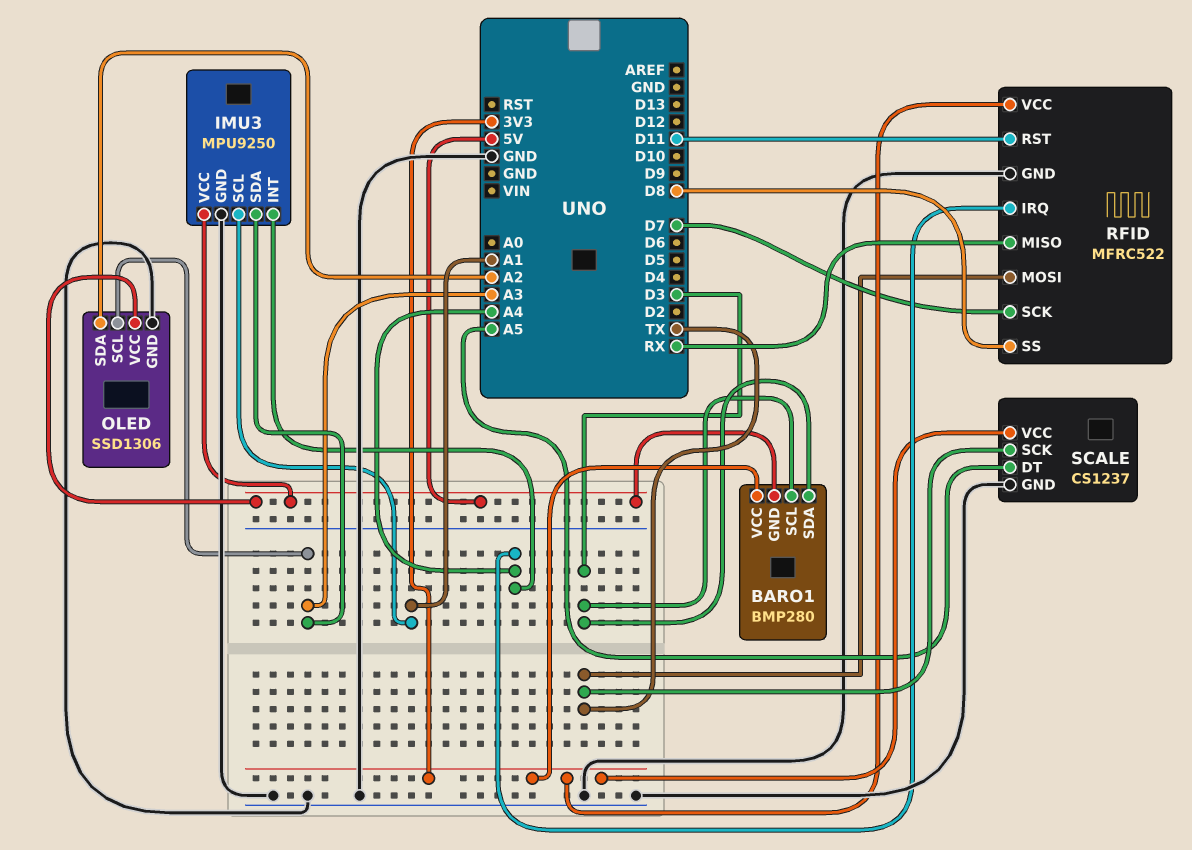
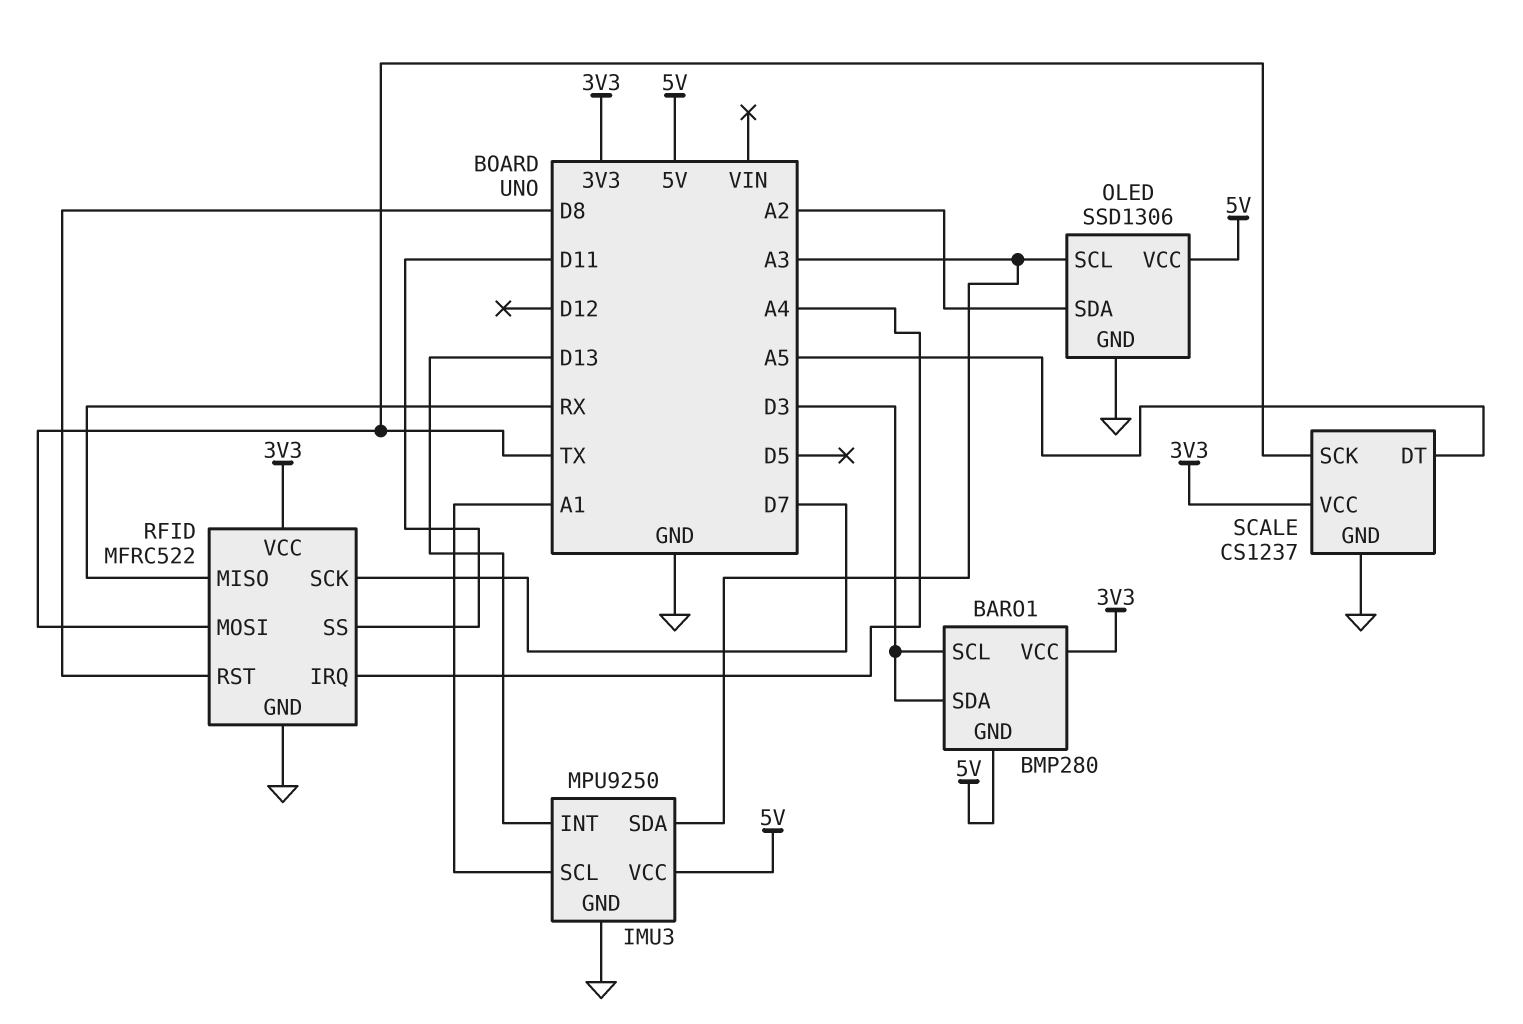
IMU3 pin INT: A4 -> D13
RFID pin RST: D11 -> D8
RFID pin SS: D8 -> D11

